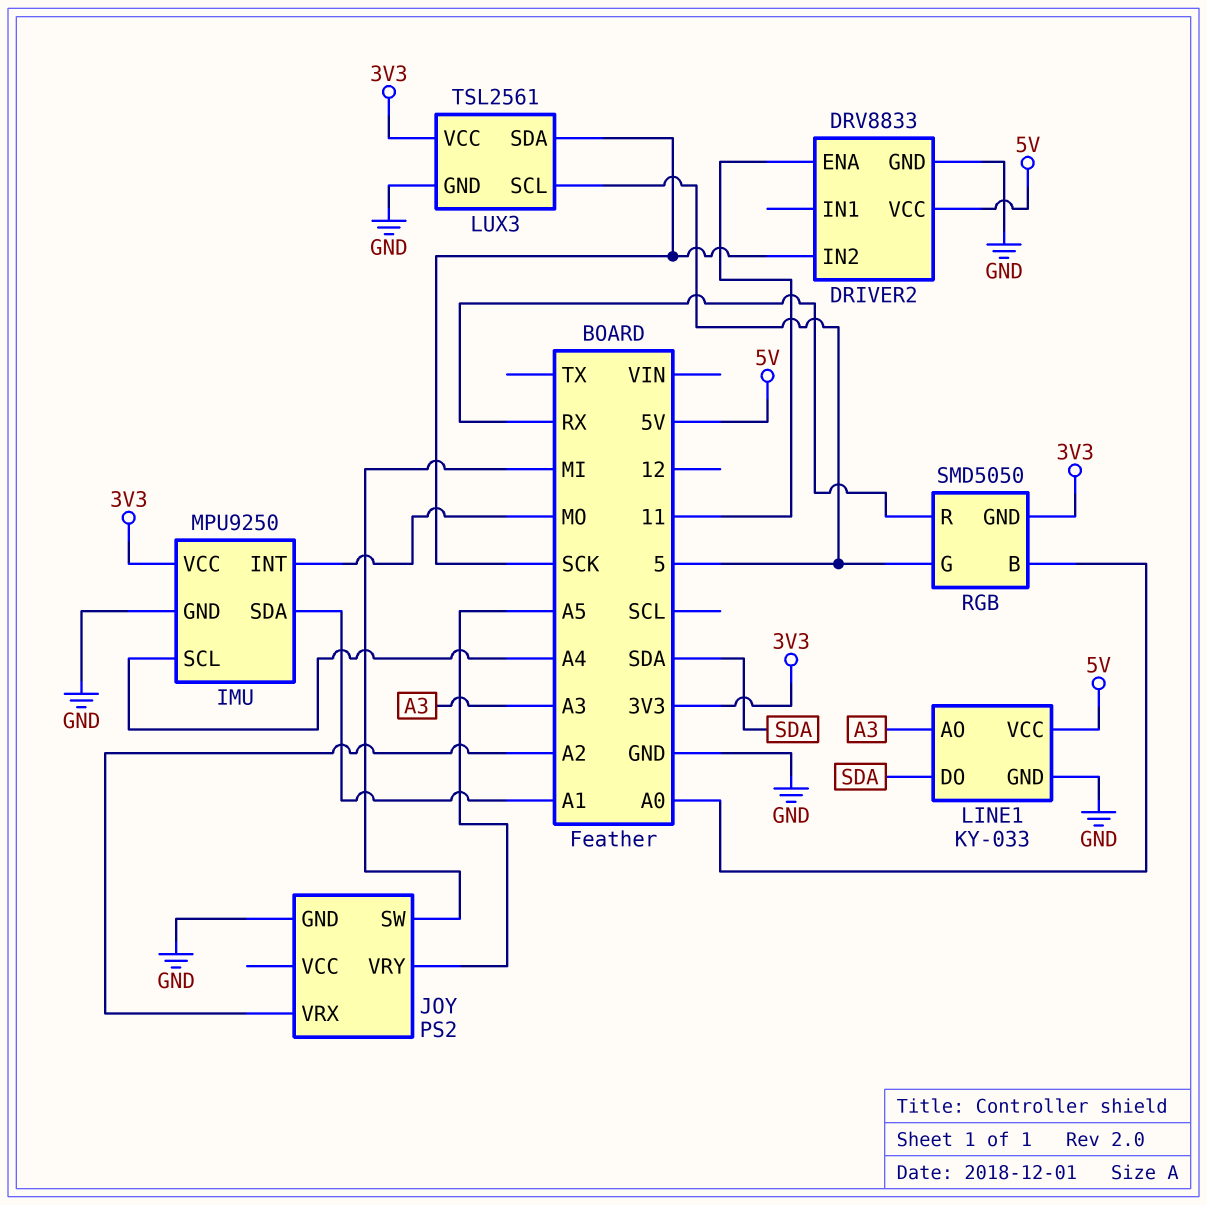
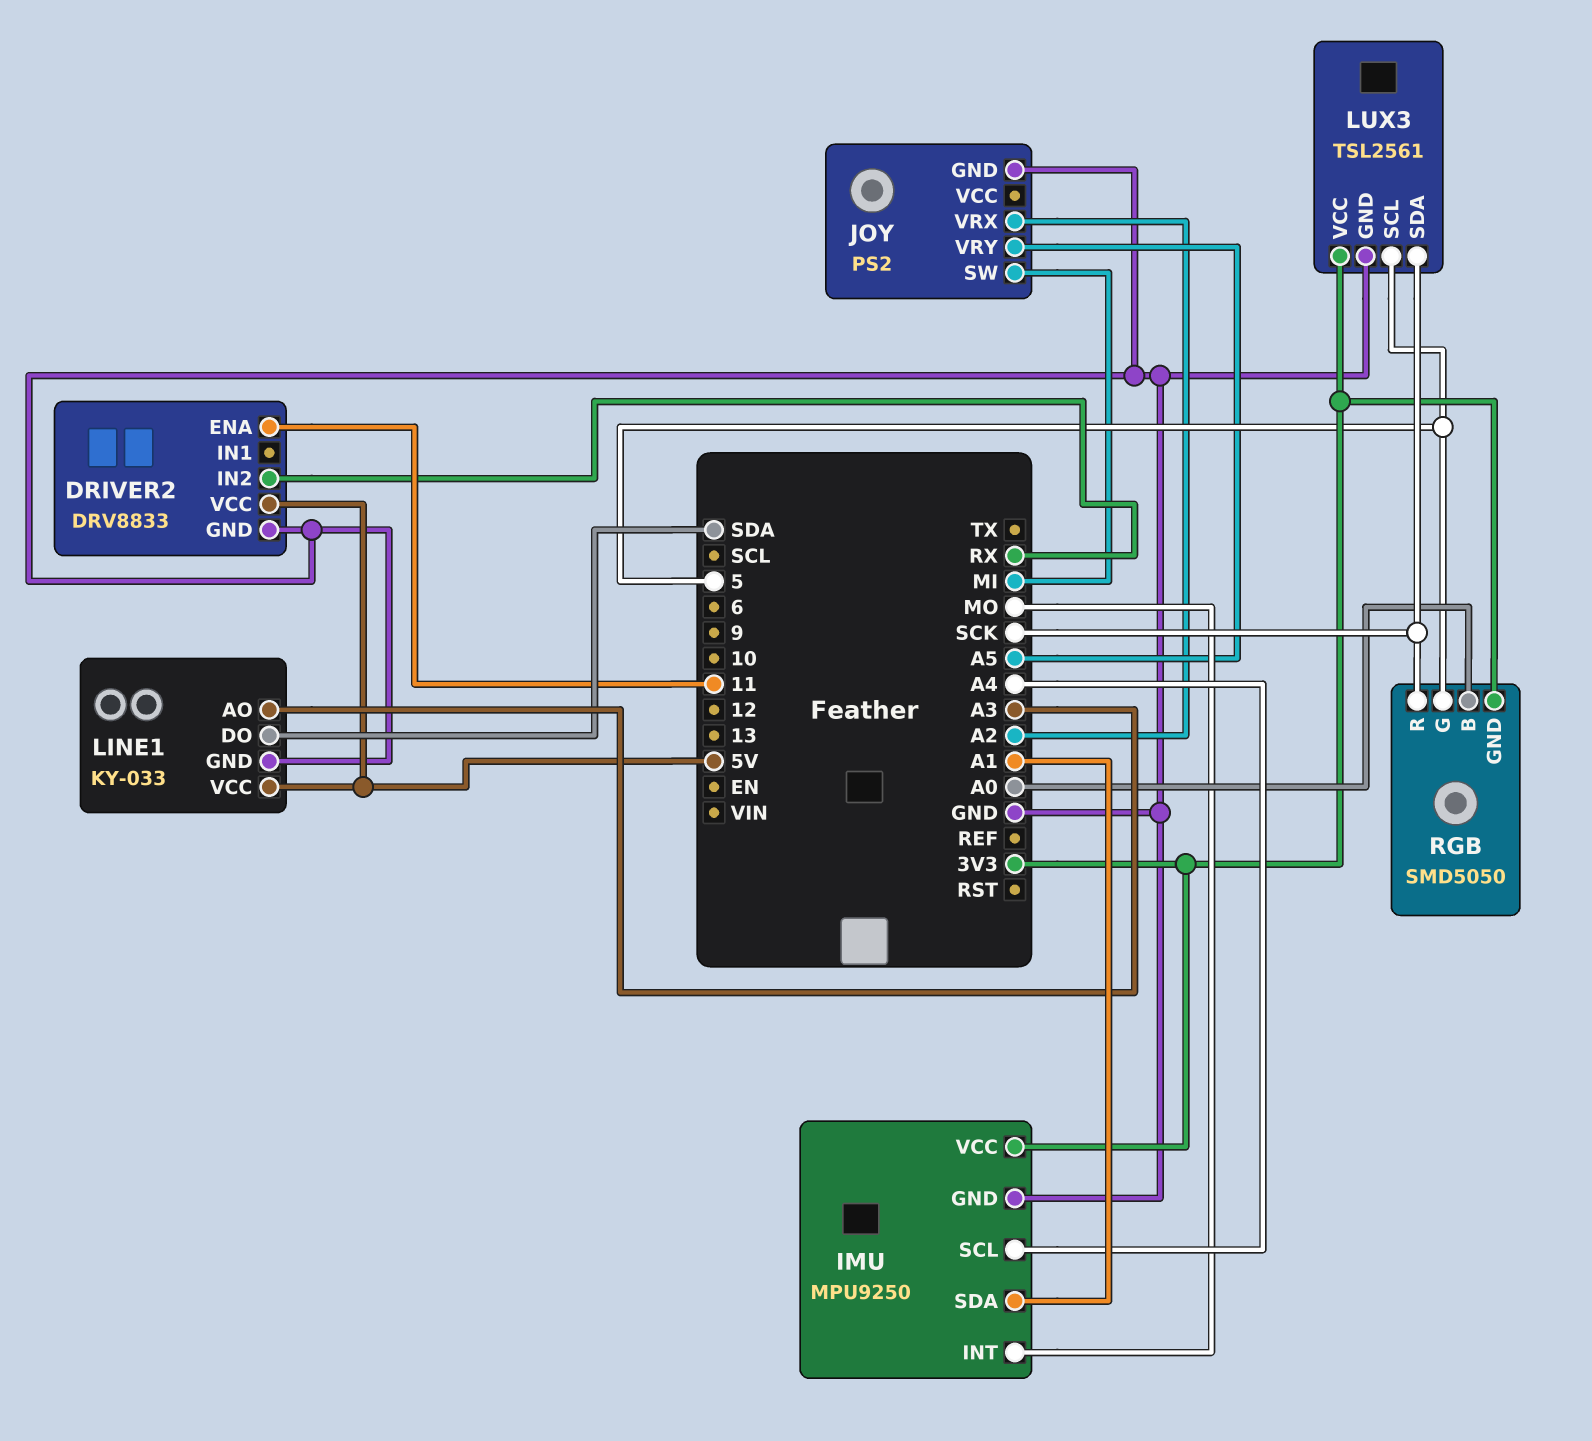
DRIVER2 pin IN2: SCK -> RX
RGB pin R: RX -> SCK

